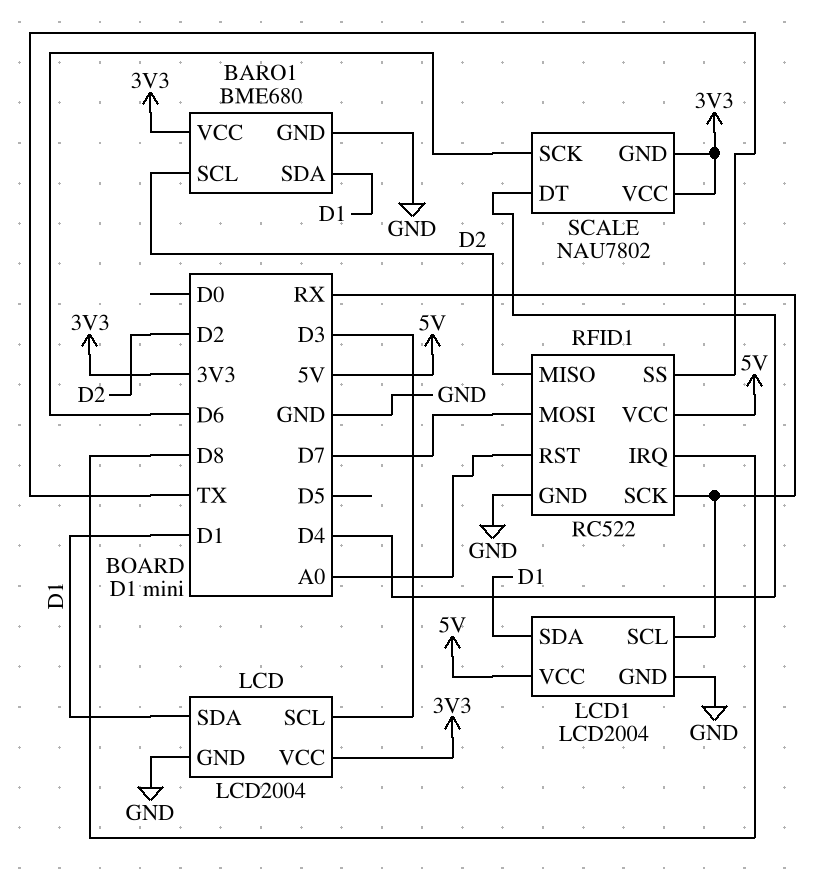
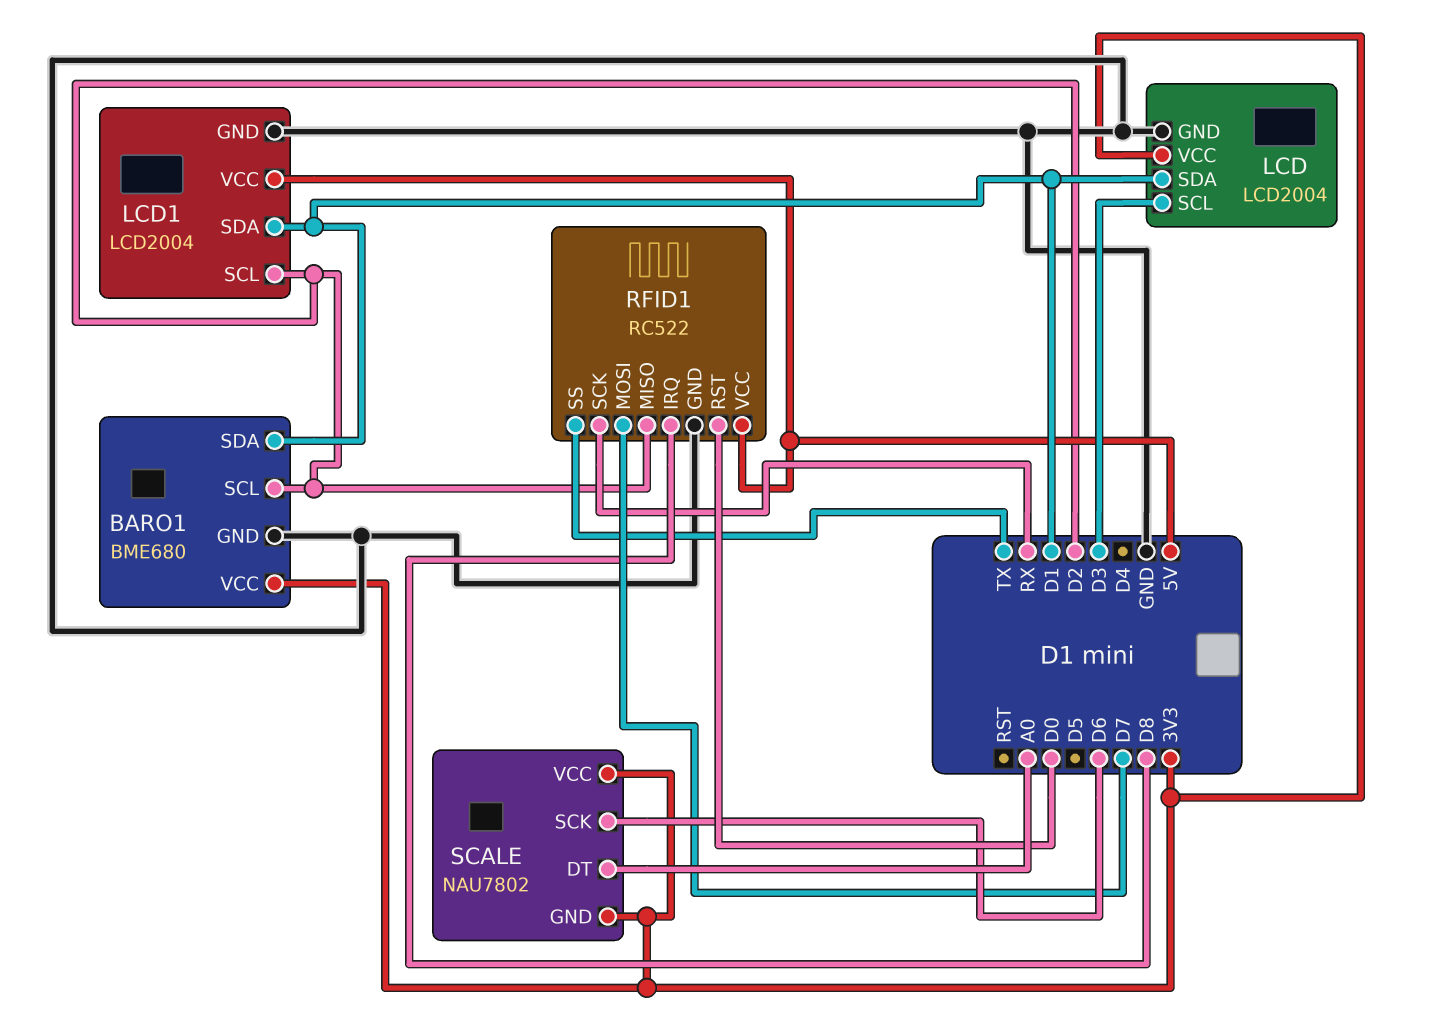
LCD1 pin SCL: RX -> D2
RFID1 pin RST: A0 -> D0
SCALE pin DT: D4 -> A0

